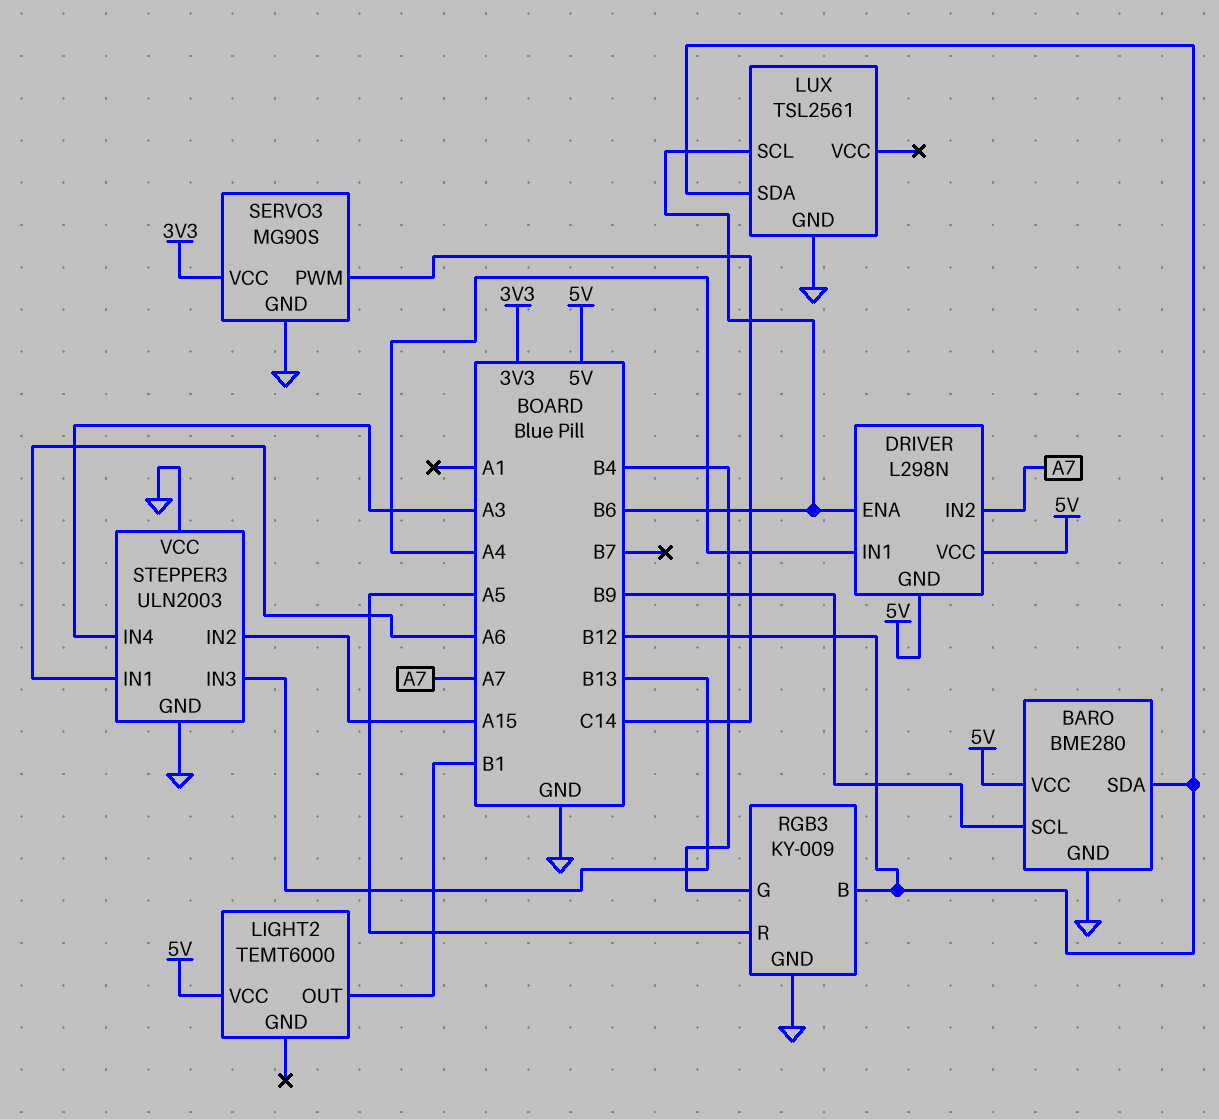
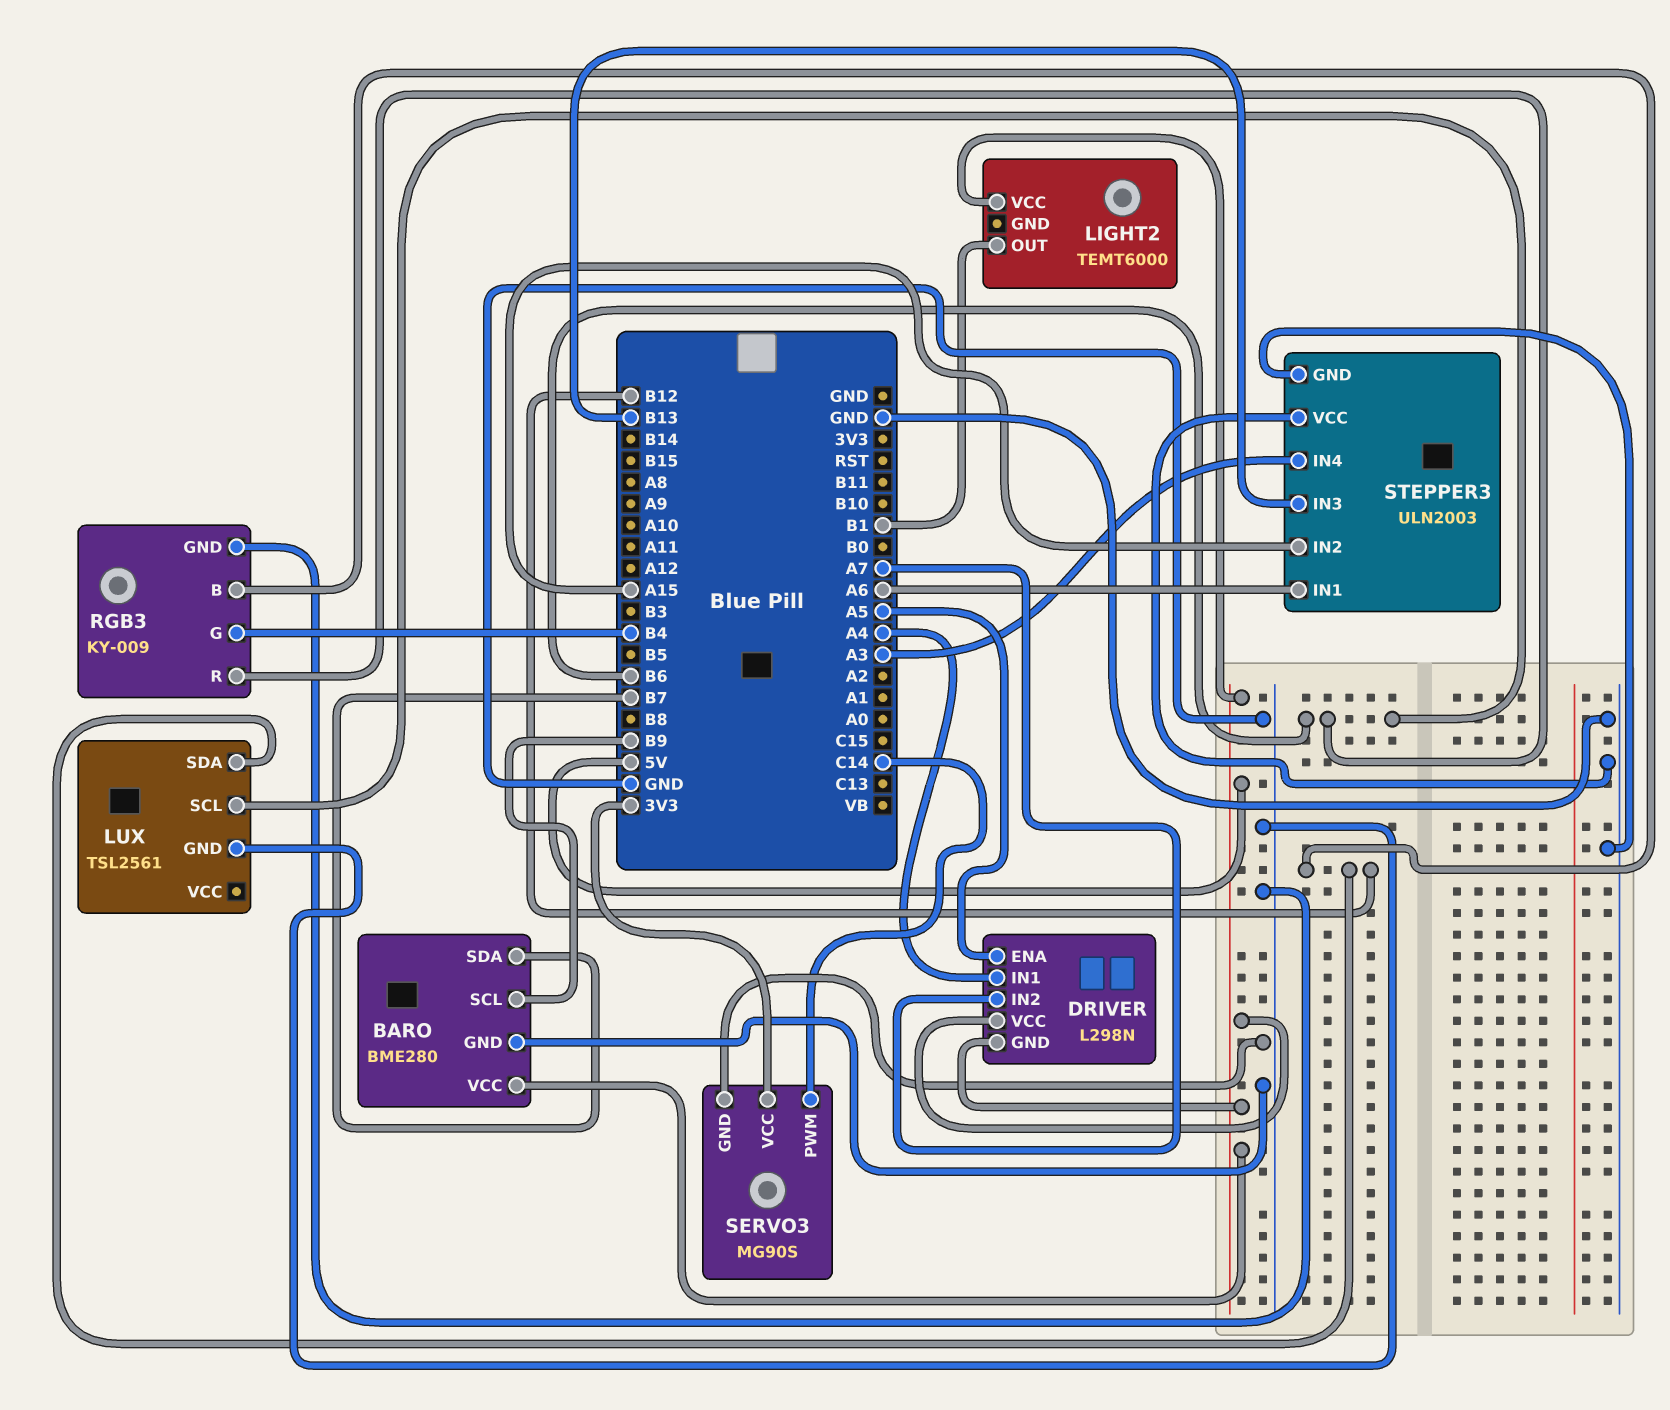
BARO pin SDA: B12 -> B7
DRIVER pin ENA: B6 -> A5
RGB3 pin R: A5 -> B6

